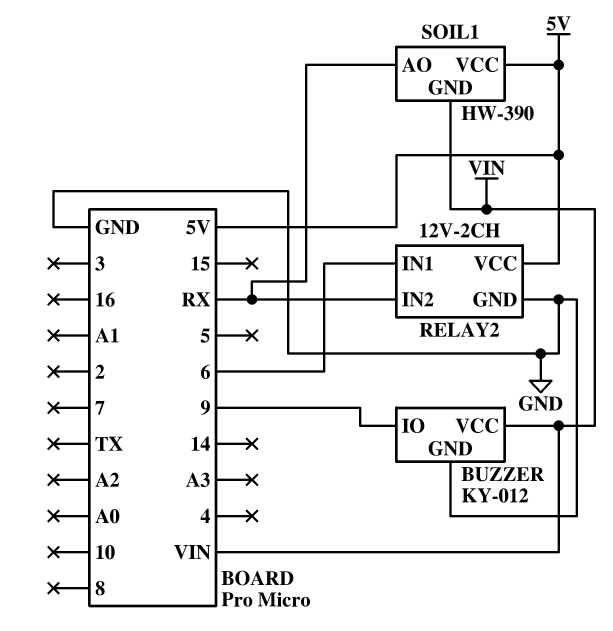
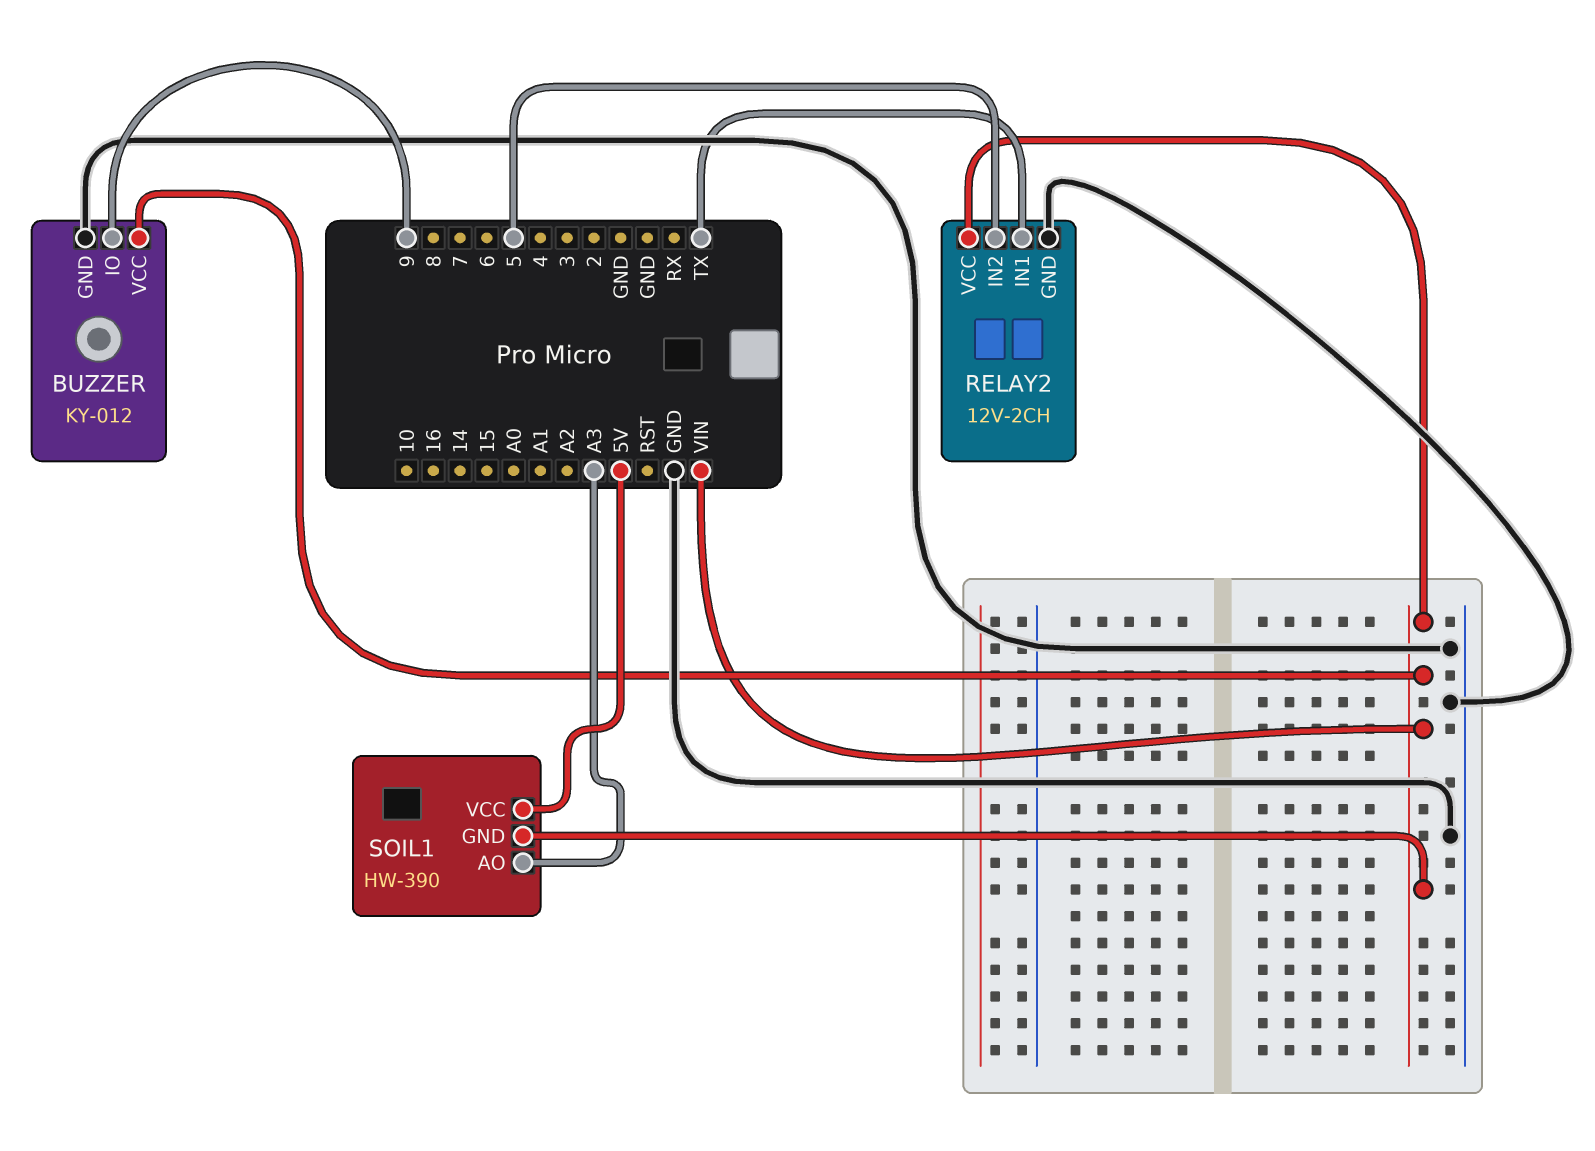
RELAY2 pin IN1: 6 -> TX
RELAY2 pin IN2: RX -> 5
RELAY2 pin VCC: 5V -> VIN
SOIL1 pin AO: RX -> A3

